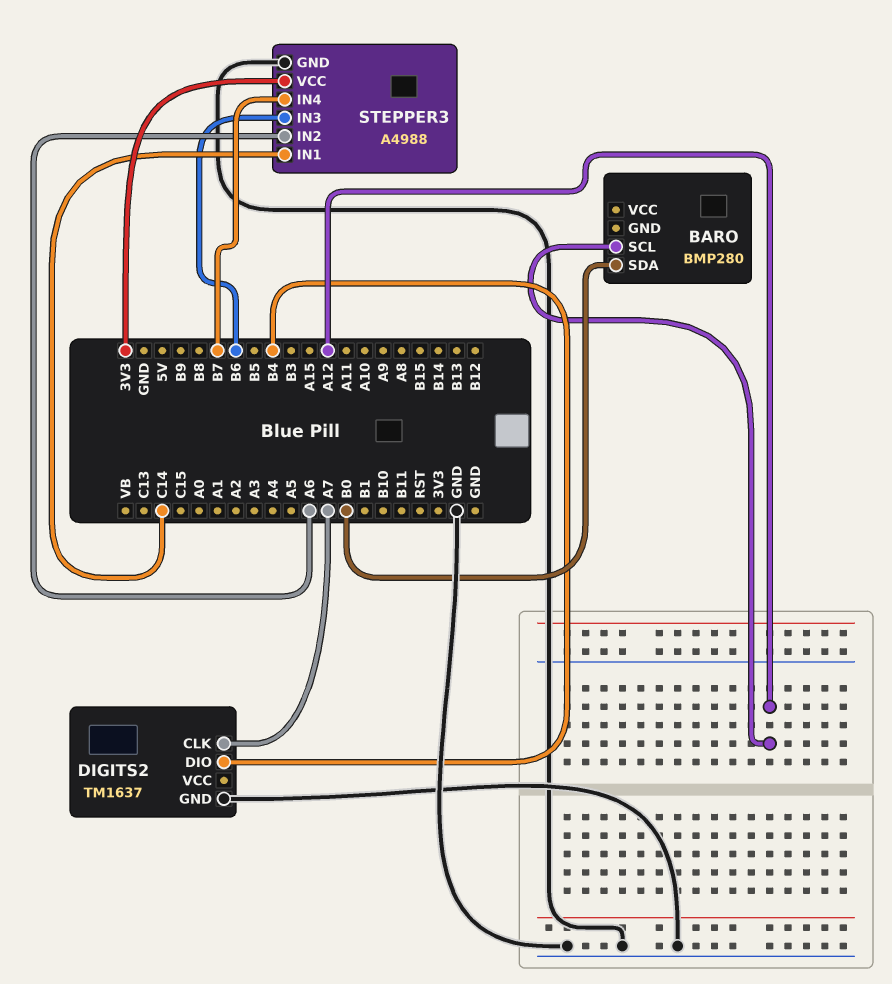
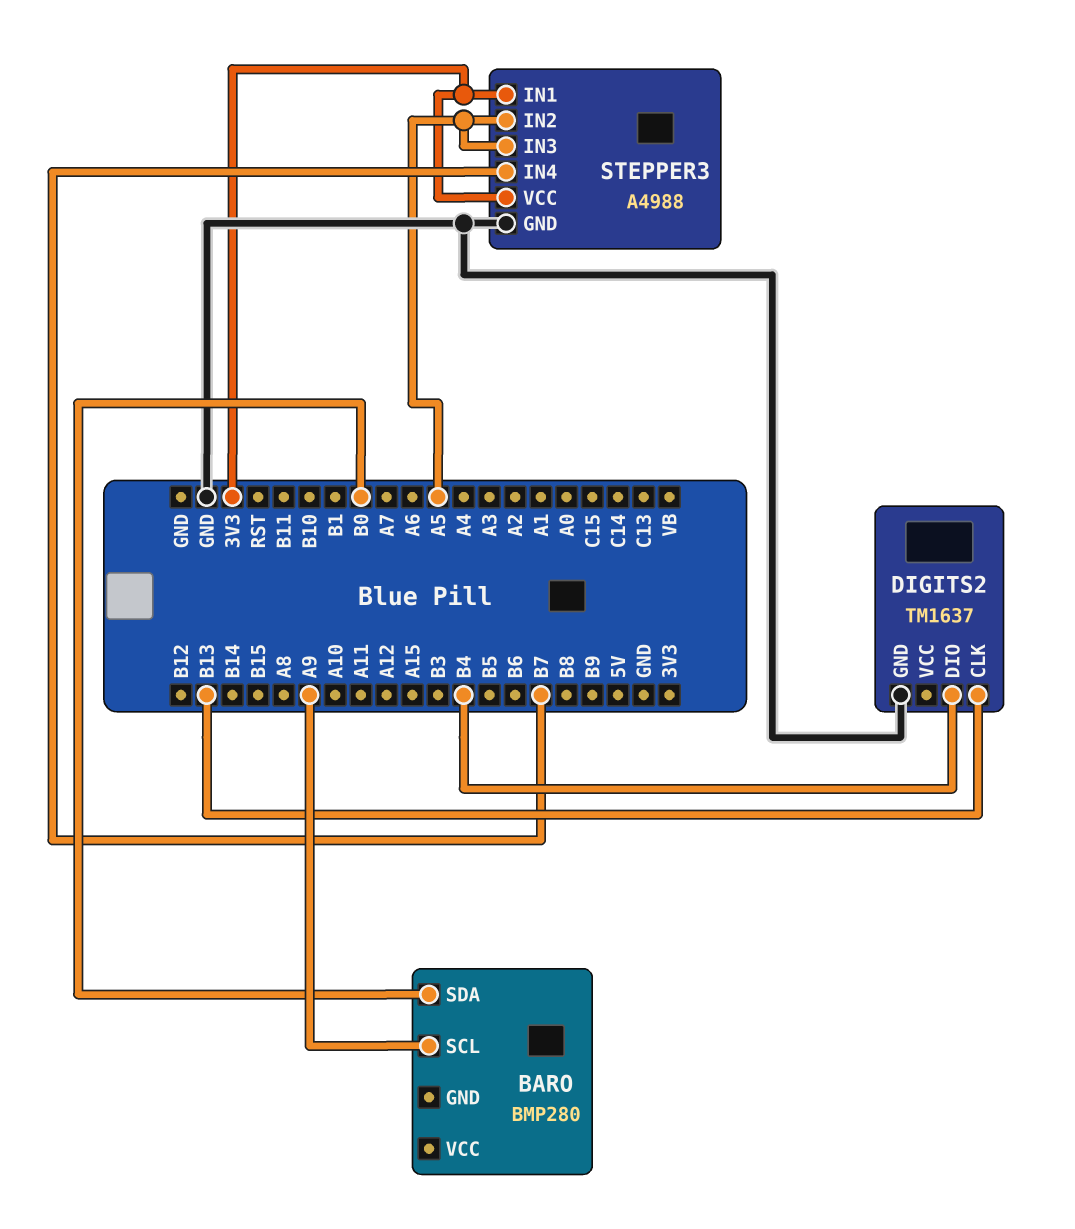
BARO pin SCL: A12 -> A9
DIGITS2 pin CLK: A7 -> B13
STEPPER3 pin IN1: C14 -> 3V3
STEPPER3 pin IN2: A6 -> A5
STEPPER3 pin IN3: B6 -> A5

